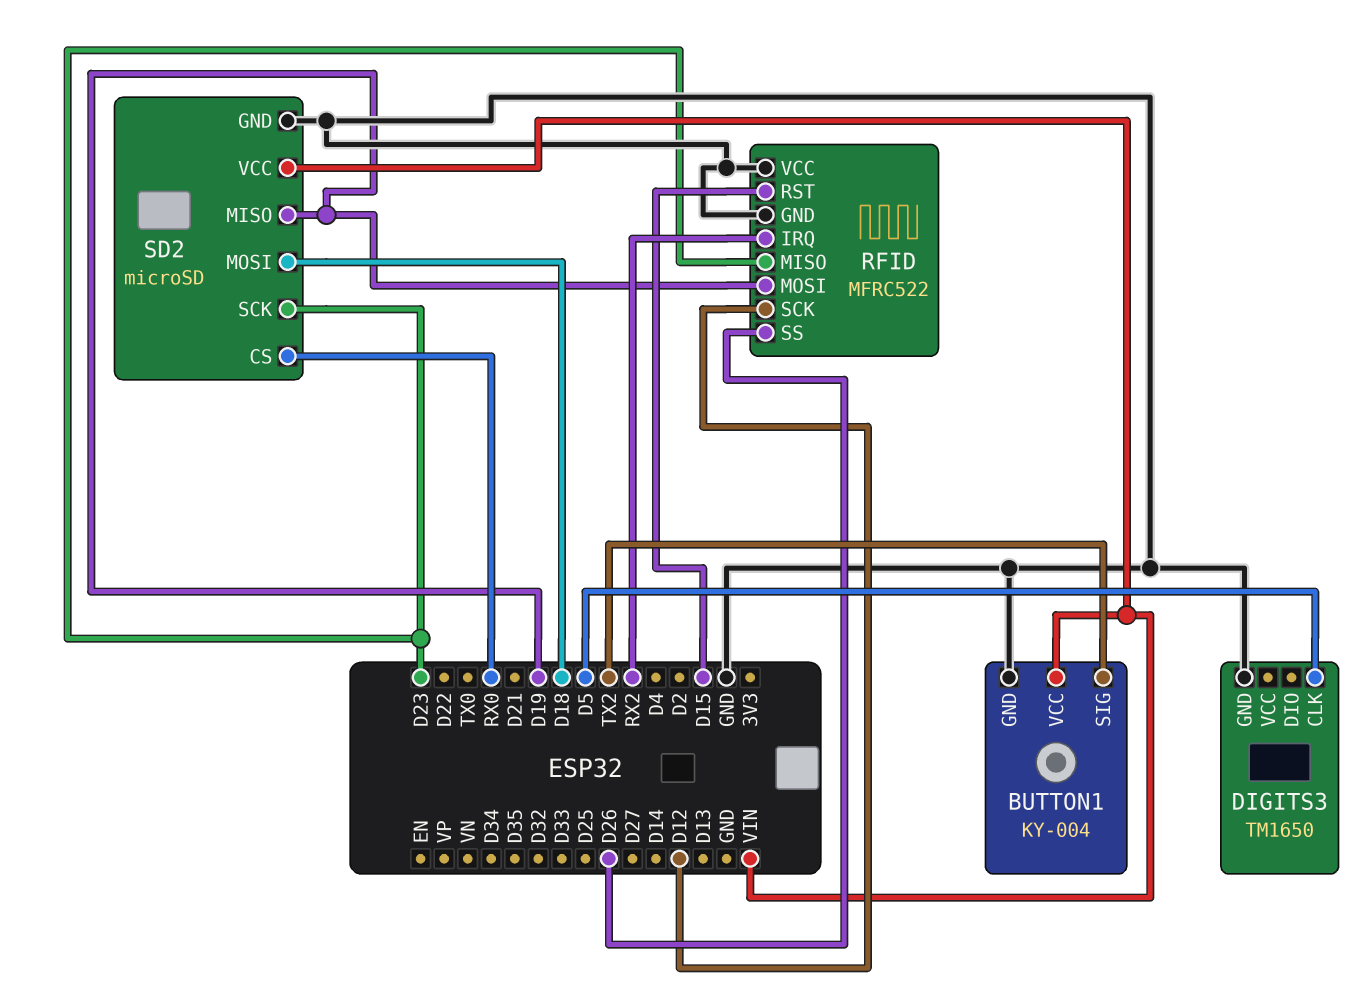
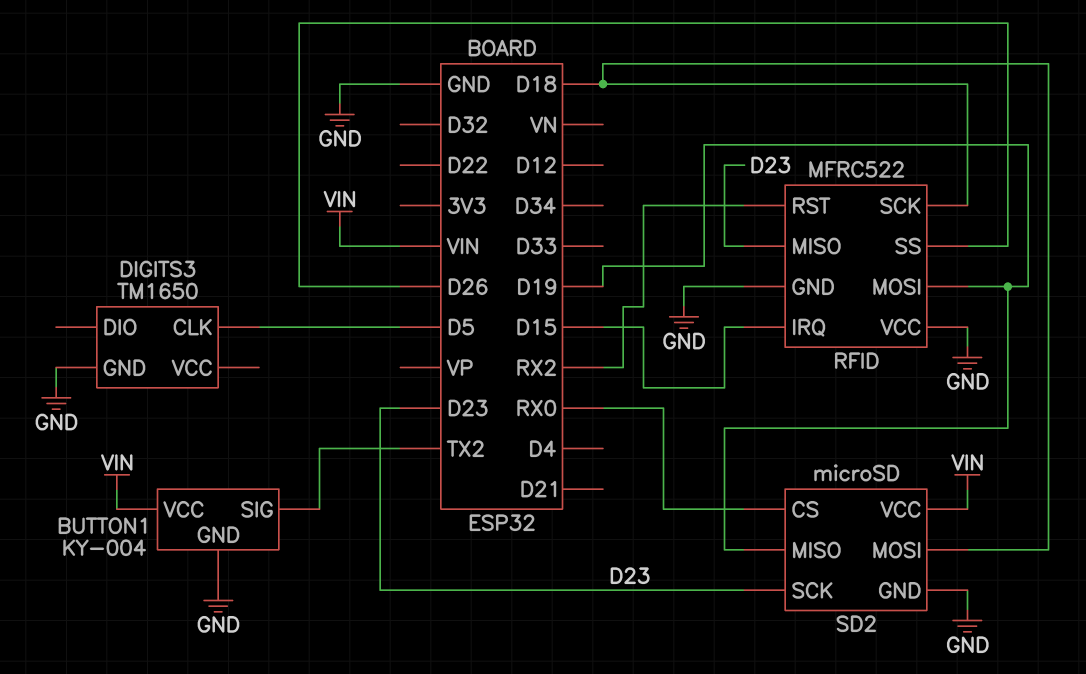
RFID pin IRQ: RX2 -> D15
RFID pin RST: D15 -> RX2
RFID pin SCK: D12 -> D18

